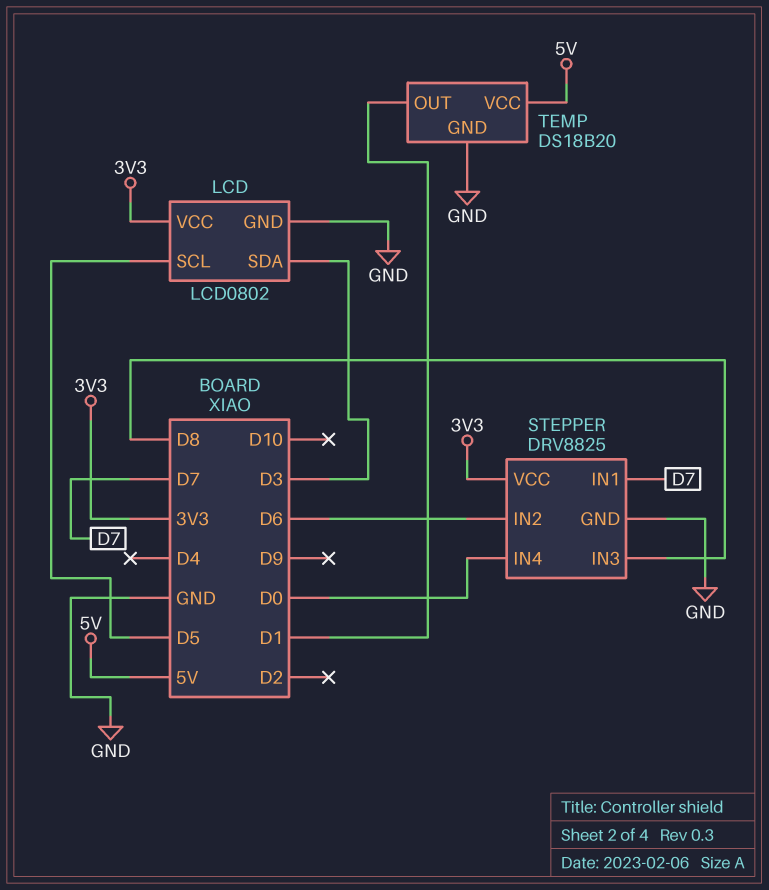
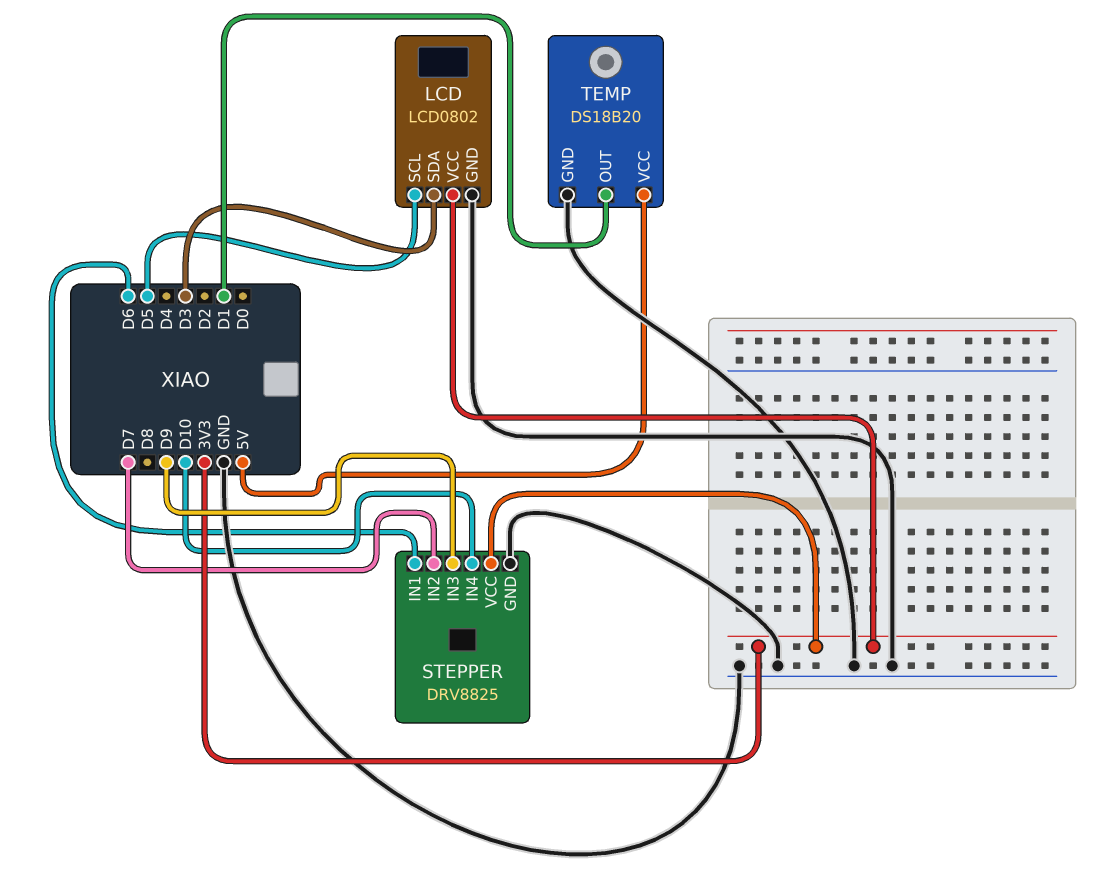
STEPPER pin IN1: D7 -> D6
STEPPER pin IN2: D6 -> D7
STEPPER pin IN3: D8 -> D9
STEPPER pin IN4: D0 -> D10

